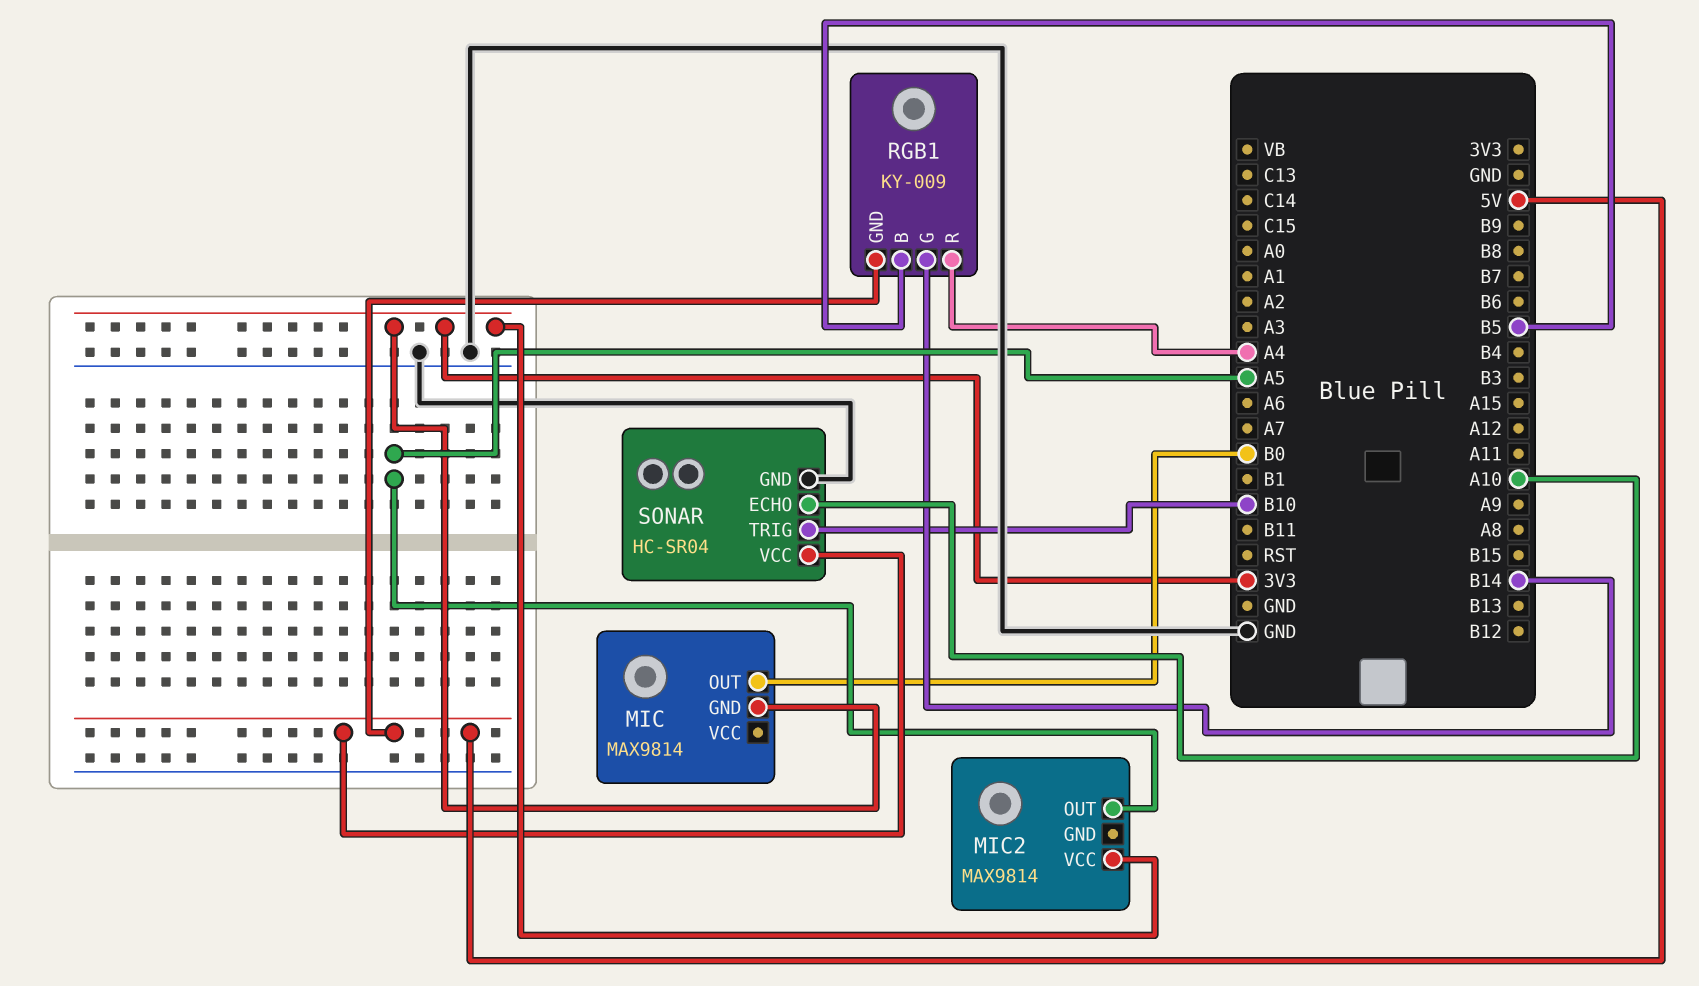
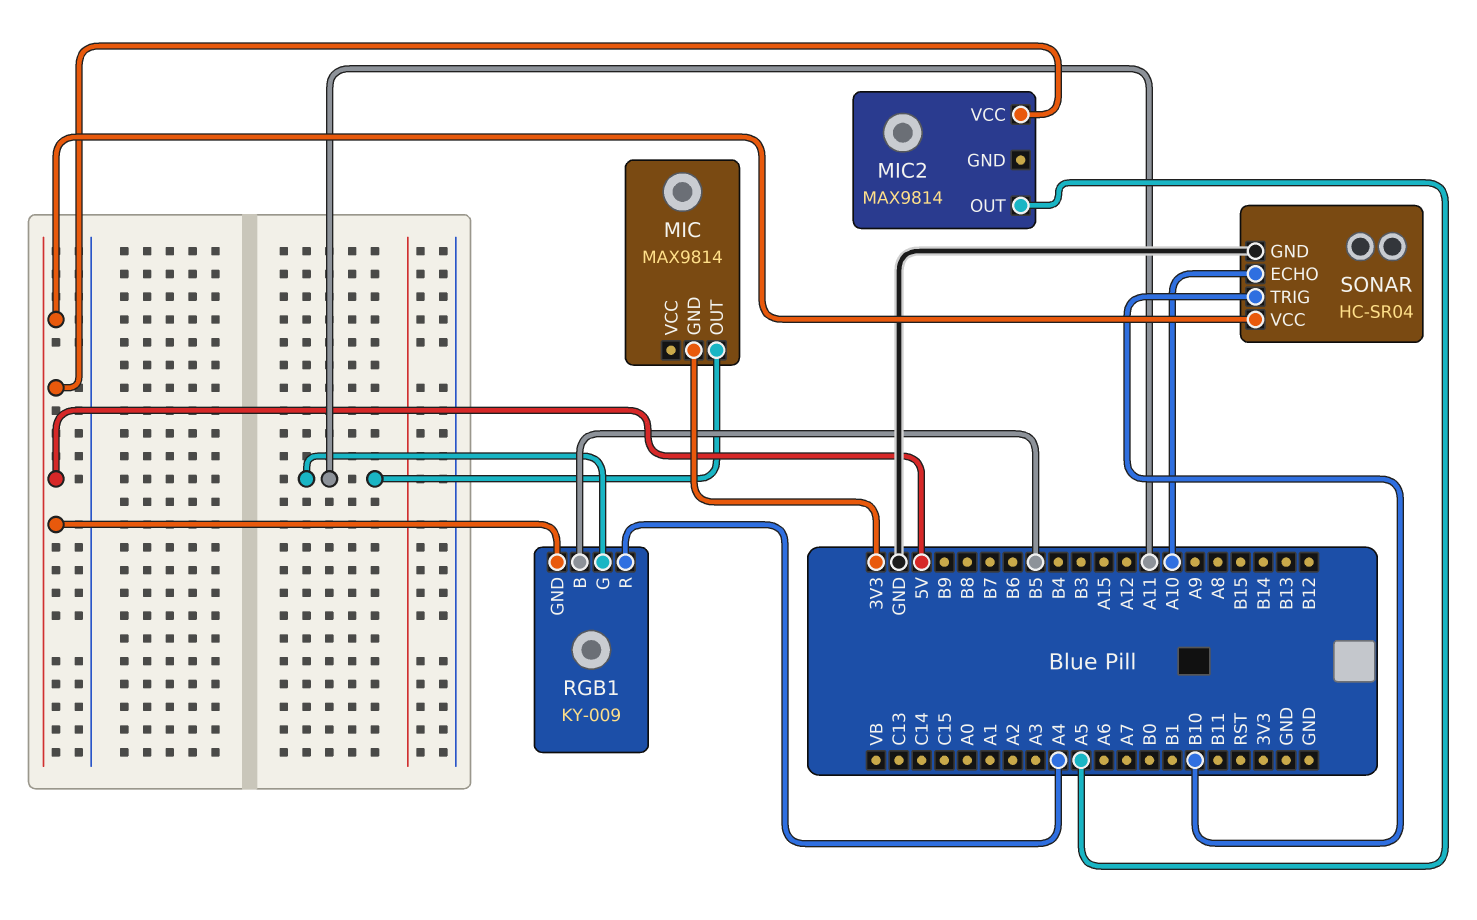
MIC pin OUT: B0 -> A11
MIC2 pin VCC: 3V3 -> 5V
RGB1 pin G: B14 -> A11

